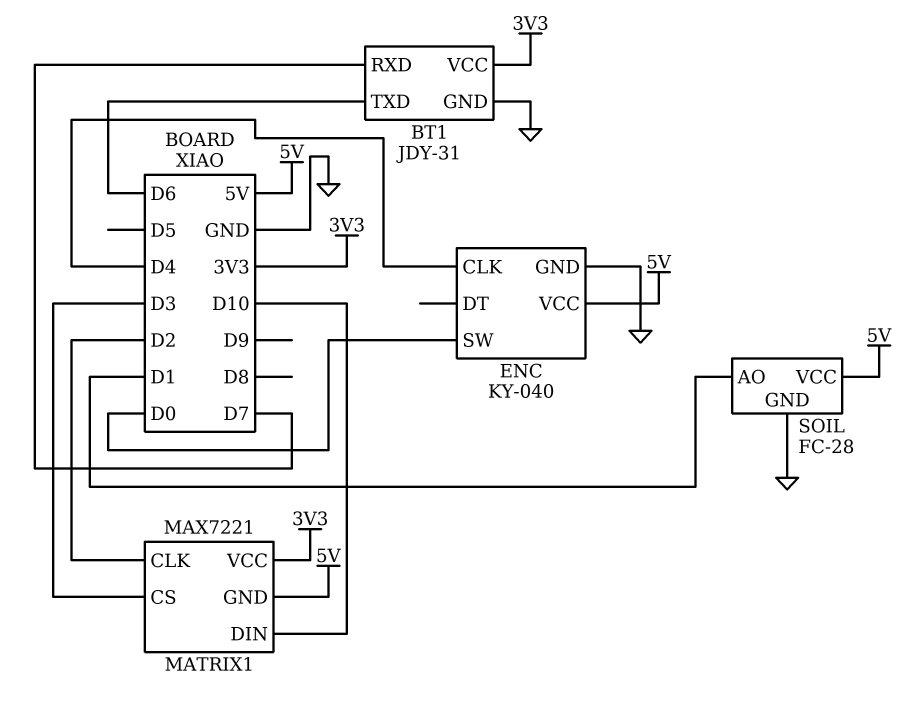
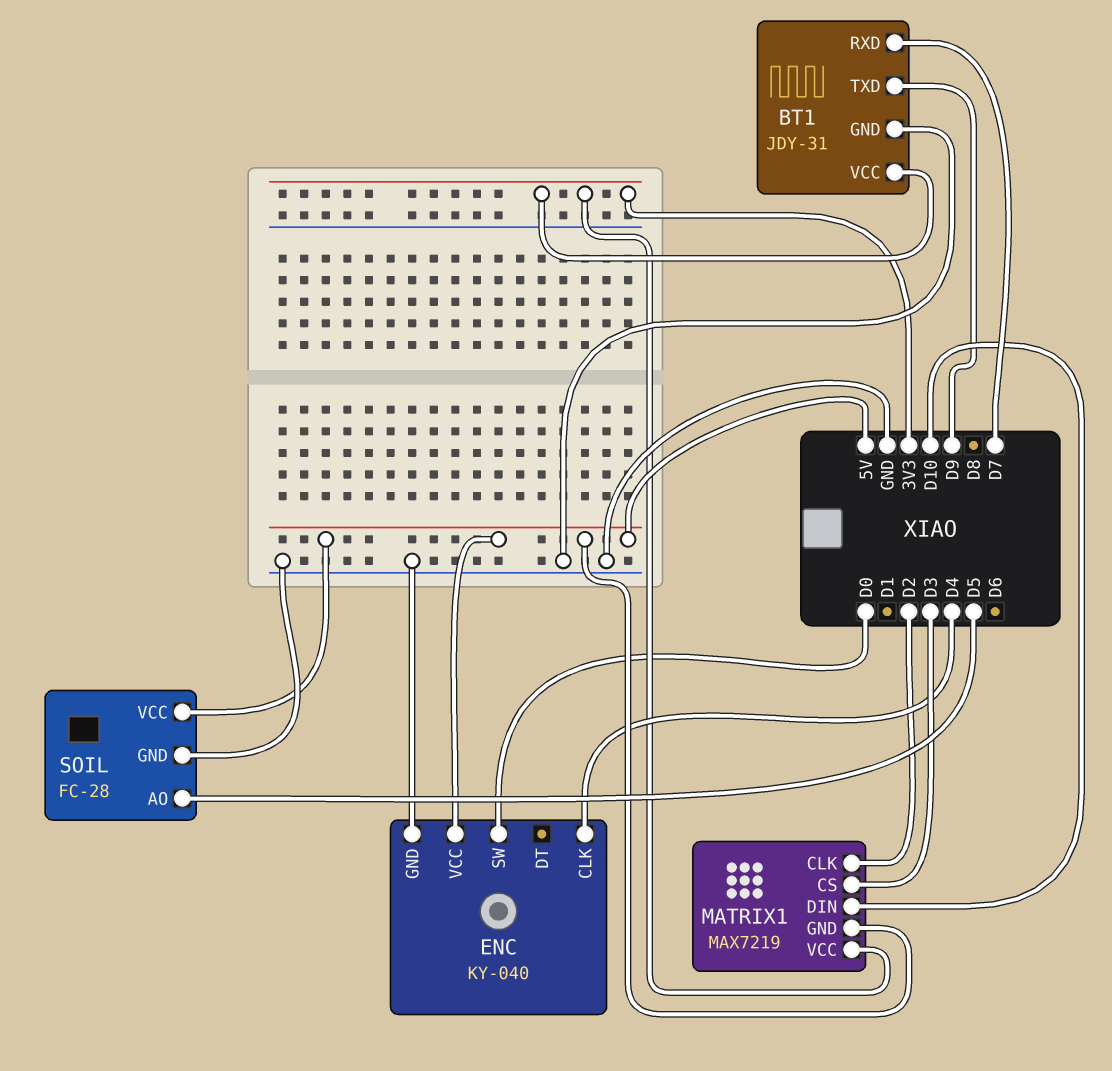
BT1 pin TXD: D6 -> D9
MATRIX1: MAX7221 -> MAX7219
SOIL pin AO: D1 -> D5

